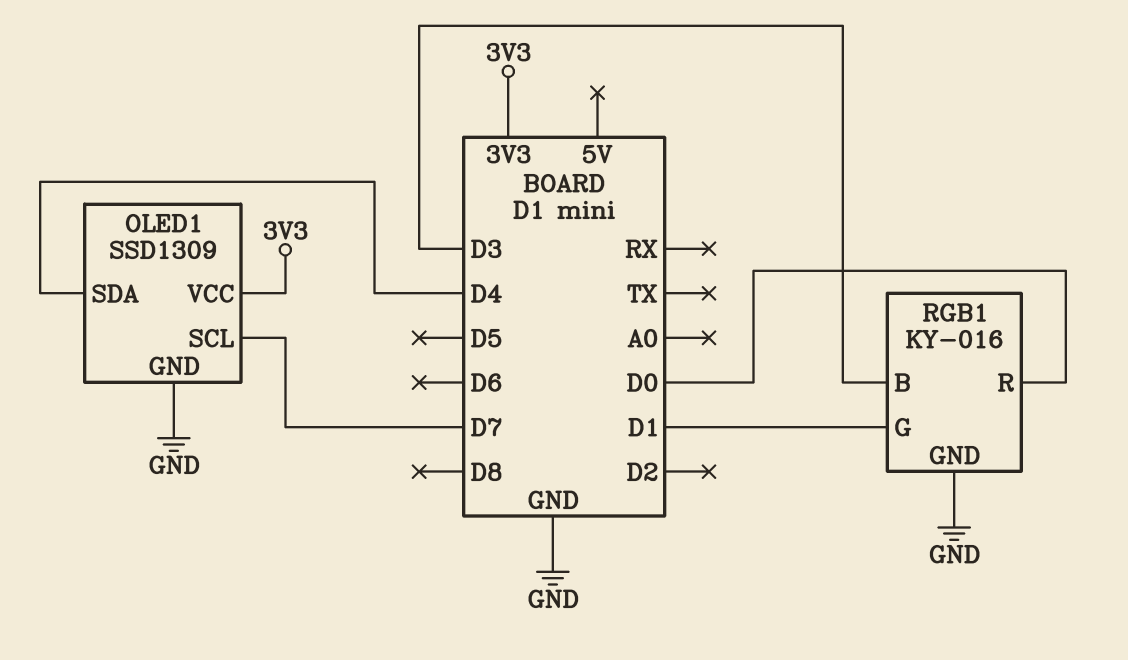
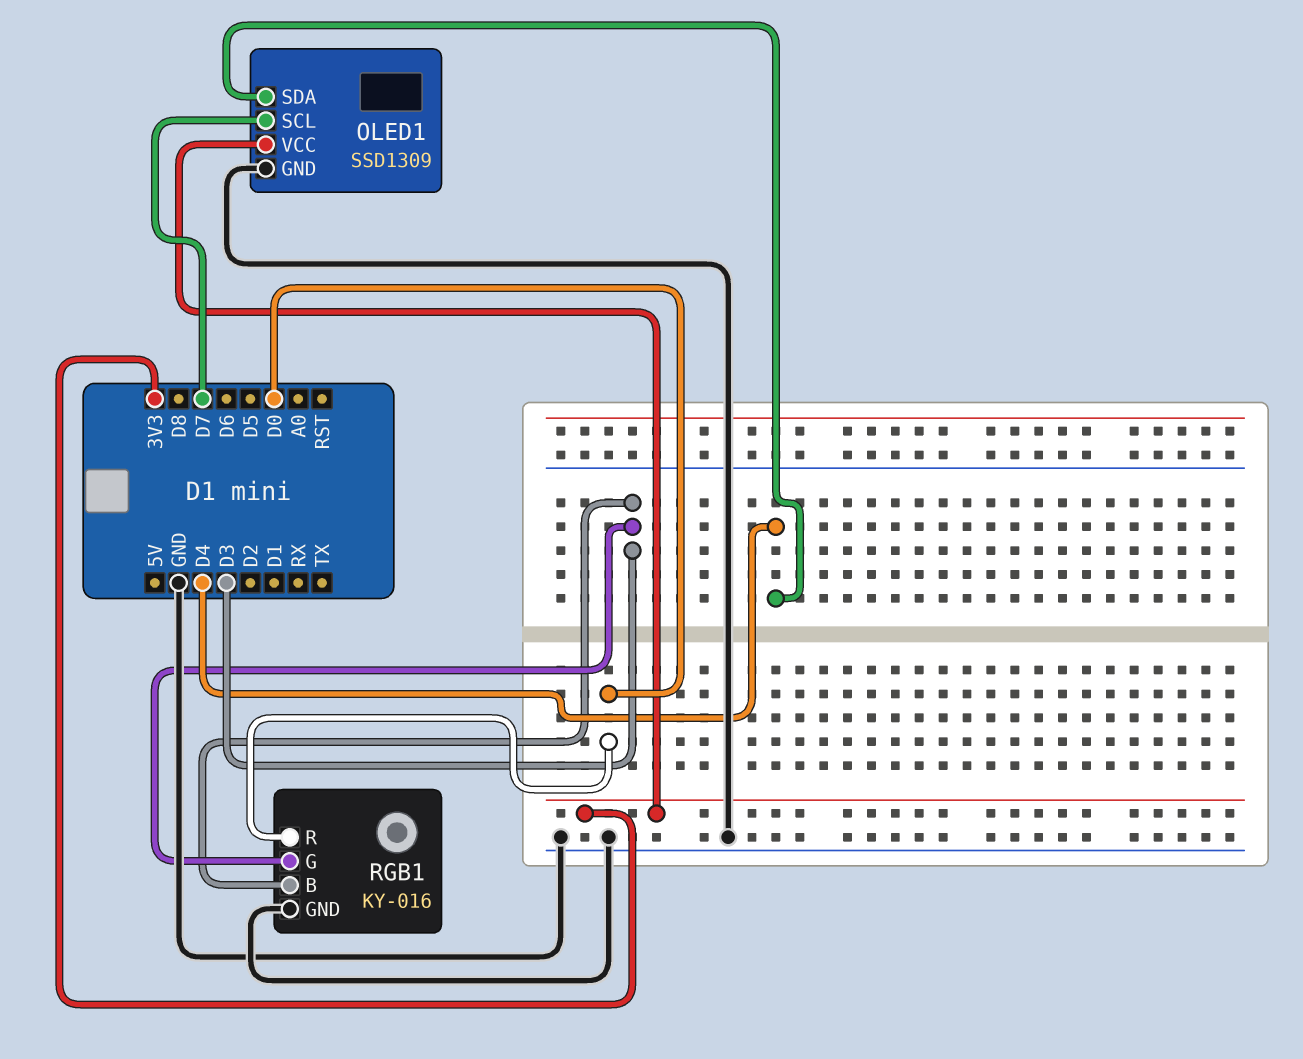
RGB1 pin G: D1 -> D3

